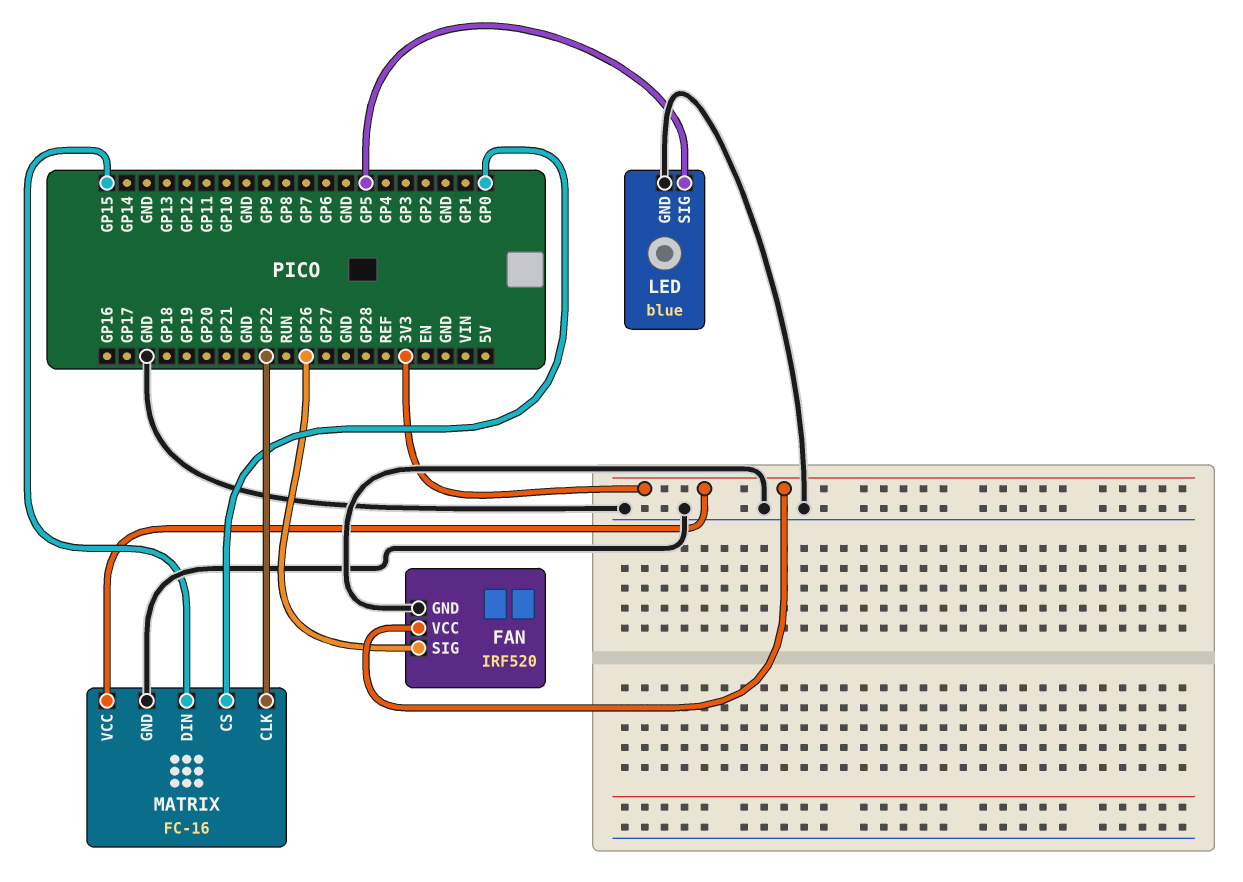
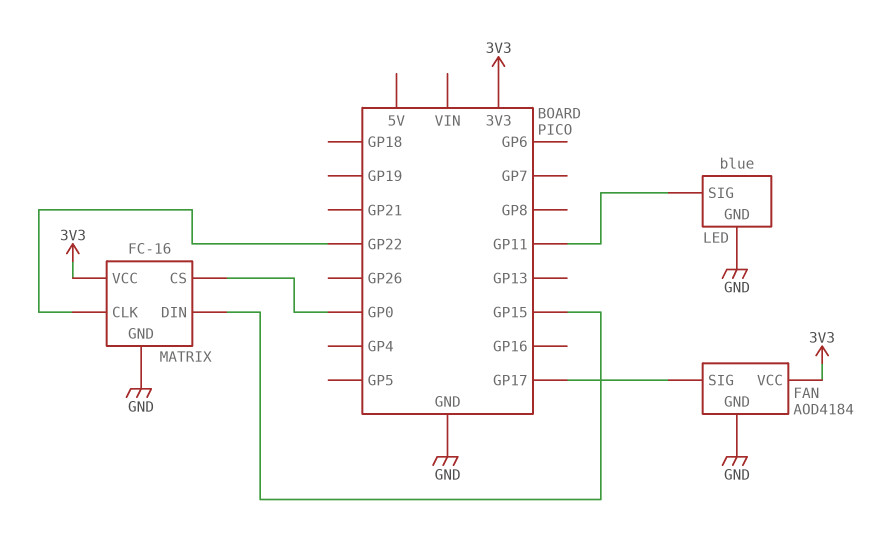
FAN: IRF520 -> AOD4184
FAN pin SIG: GP26 -> GP17
LED pin SIG: GP5 -> GP11

